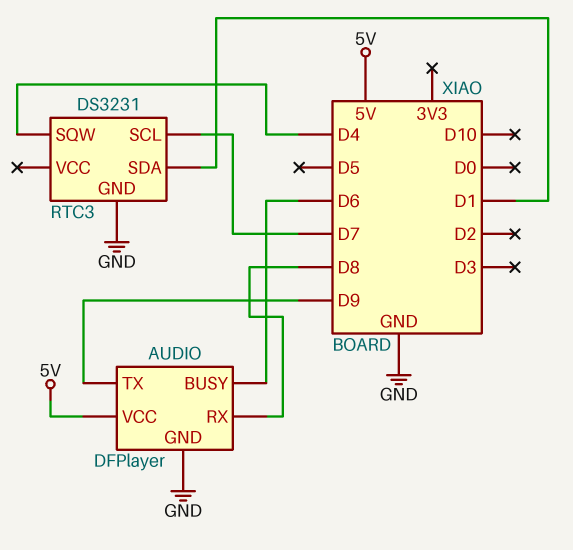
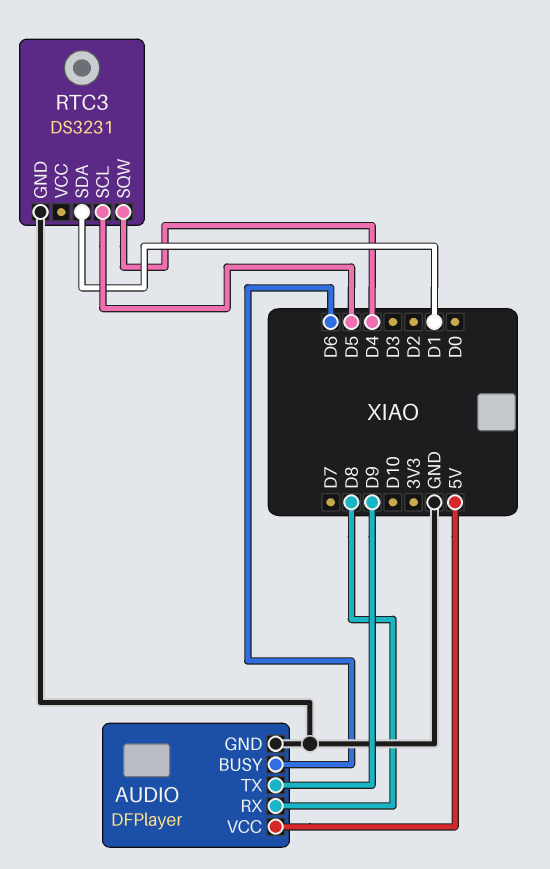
RTC3 pin SCL: D7 -> D5

